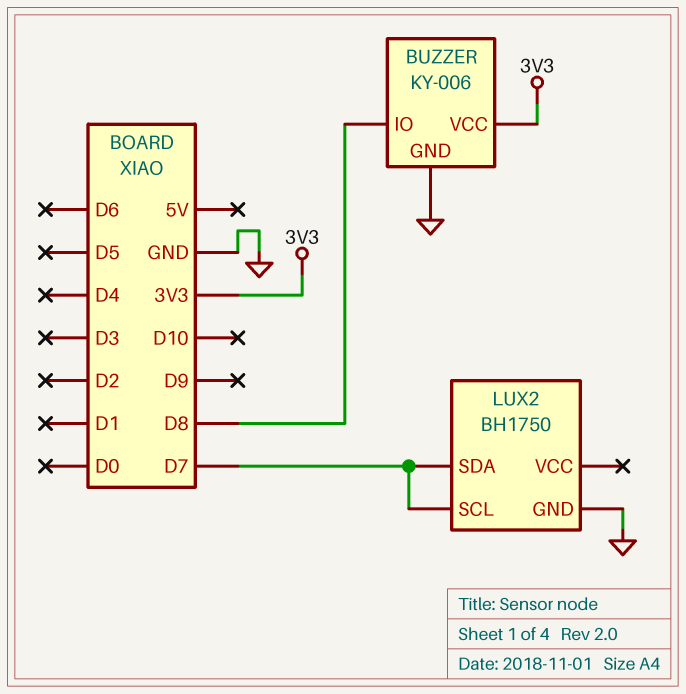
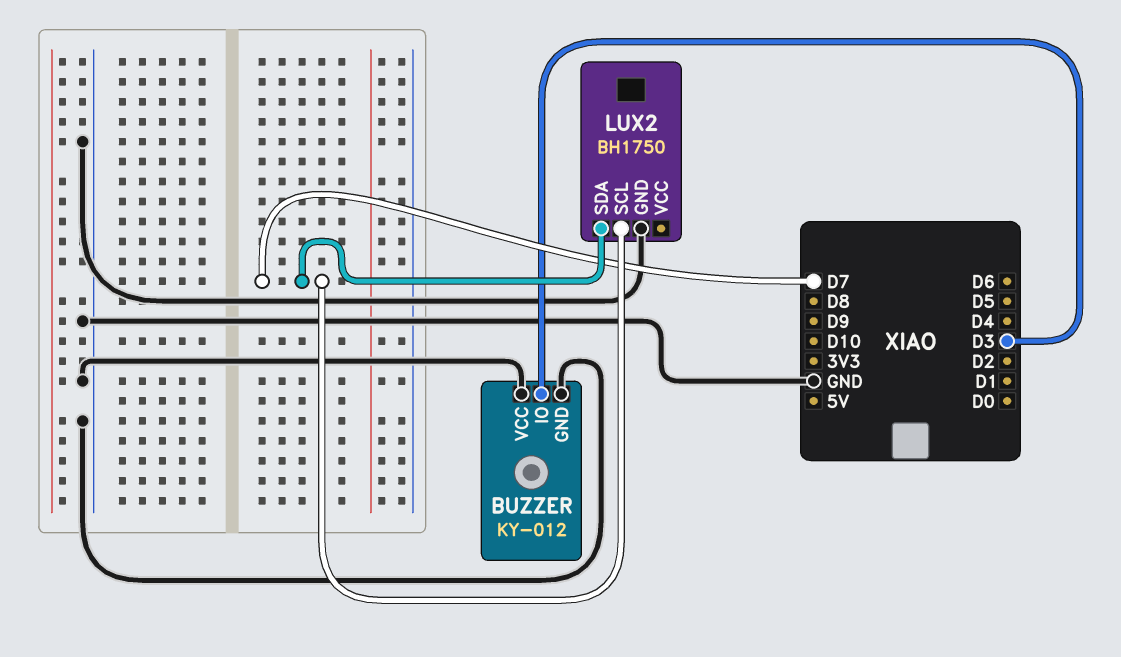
BUZZER: KY-006 -> KY-012
BUZZER pin IO: D8 -> D3
BUZZER pin VCC: 3V3 -> GND

